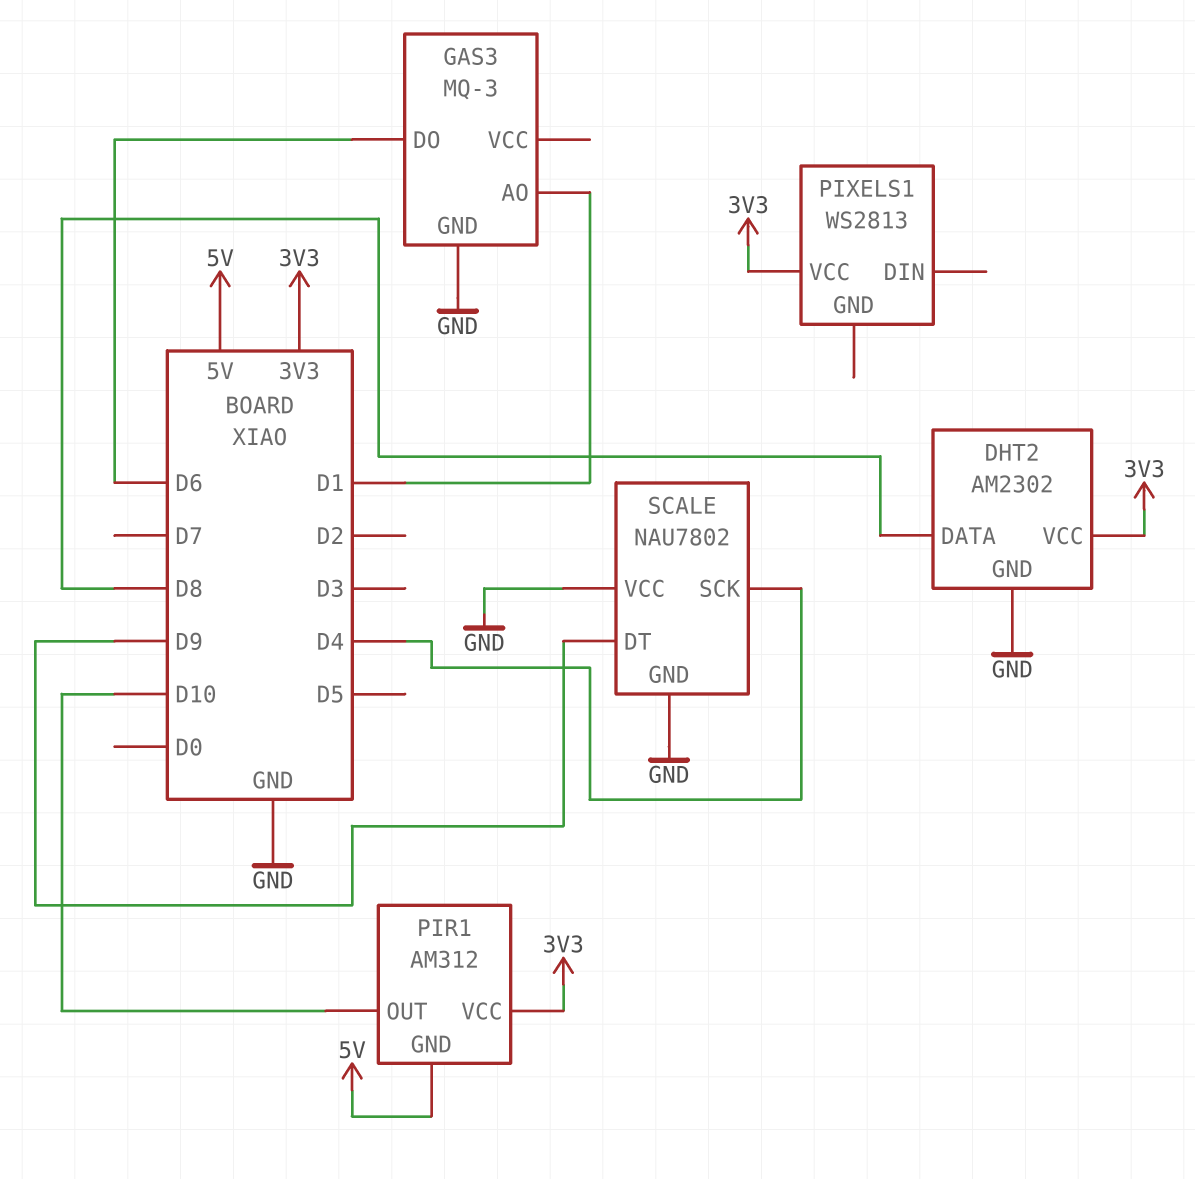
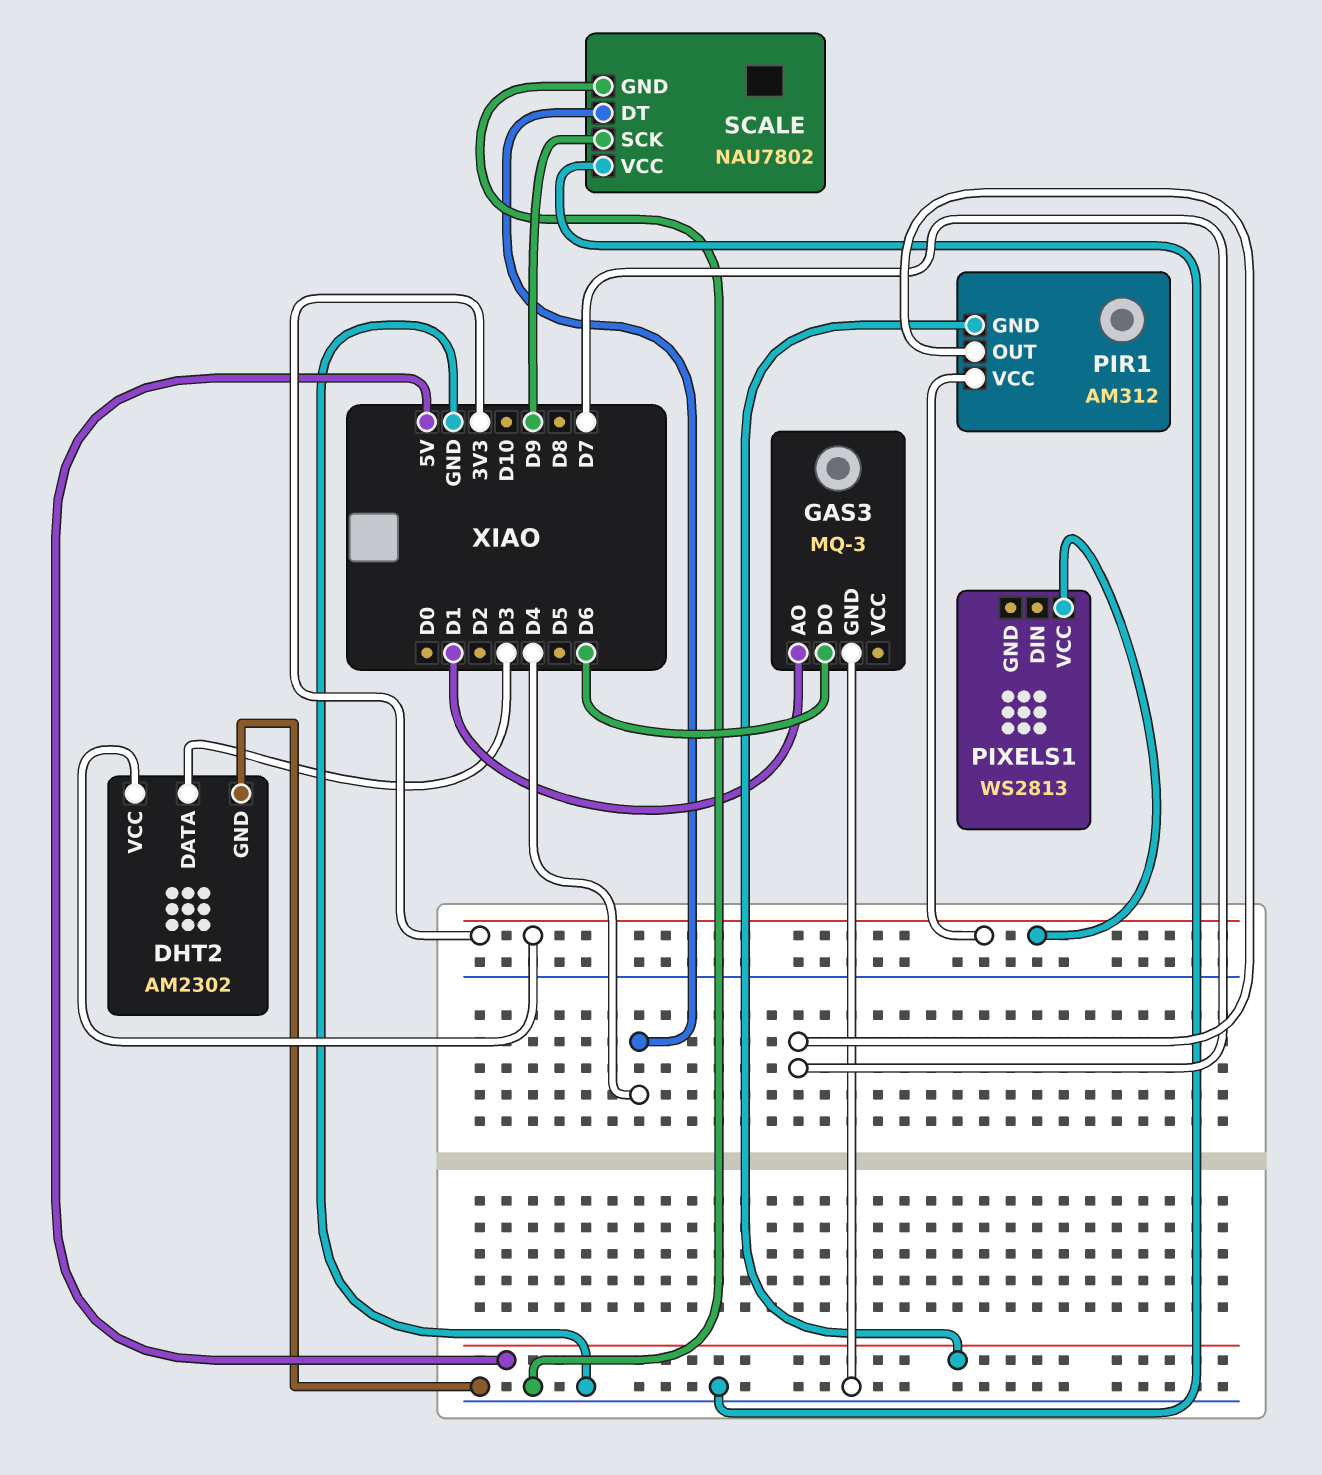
DHT2 pin DATA: D8 -> D3
PIR1 pin OUT: D10 -> D7
SCALE pin DT: D9 -> D4
SCALE pin SCK: D4 -> D9

